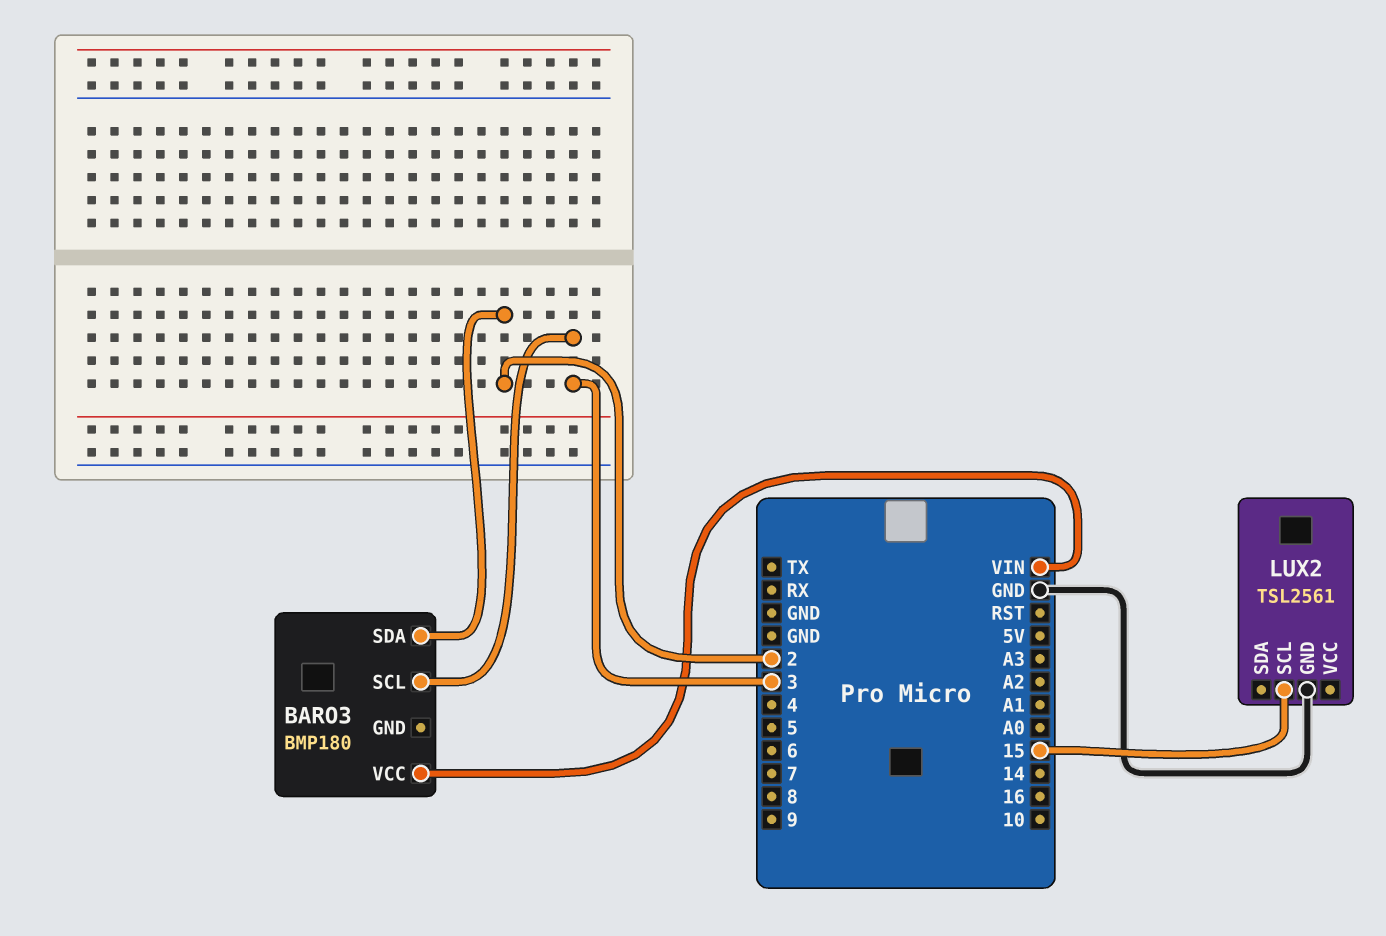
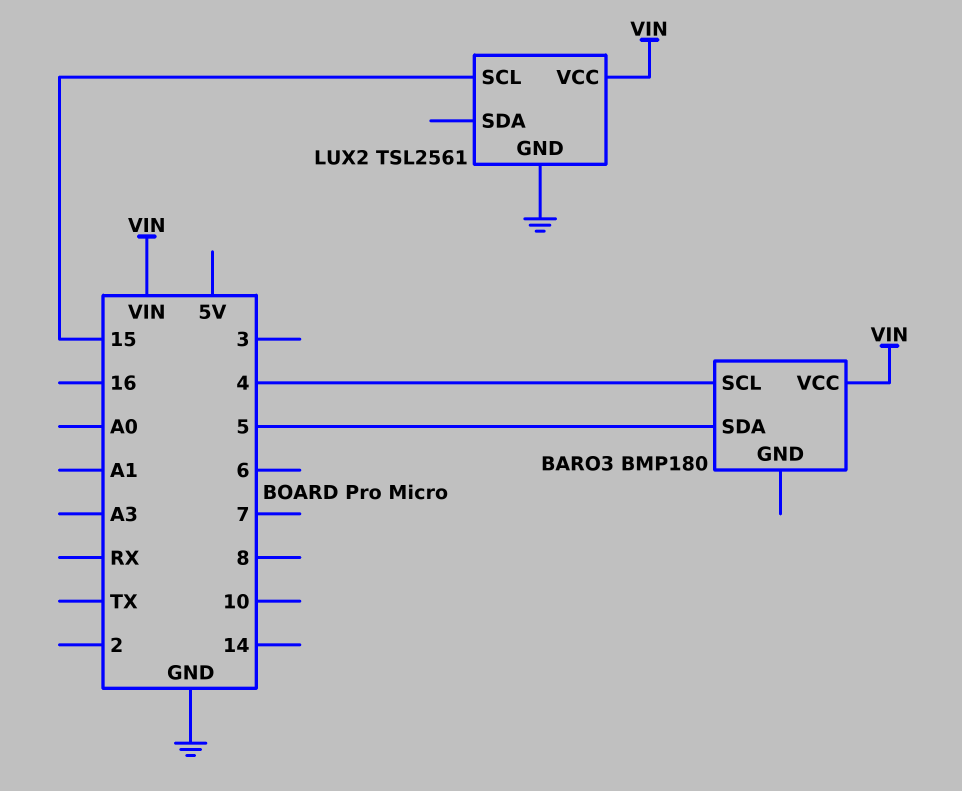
BARO3 pin SCL: 3 -> 4
BARO3 pin SDA: 2 -> 5
LUX2 pin VCC: none -> VIN

